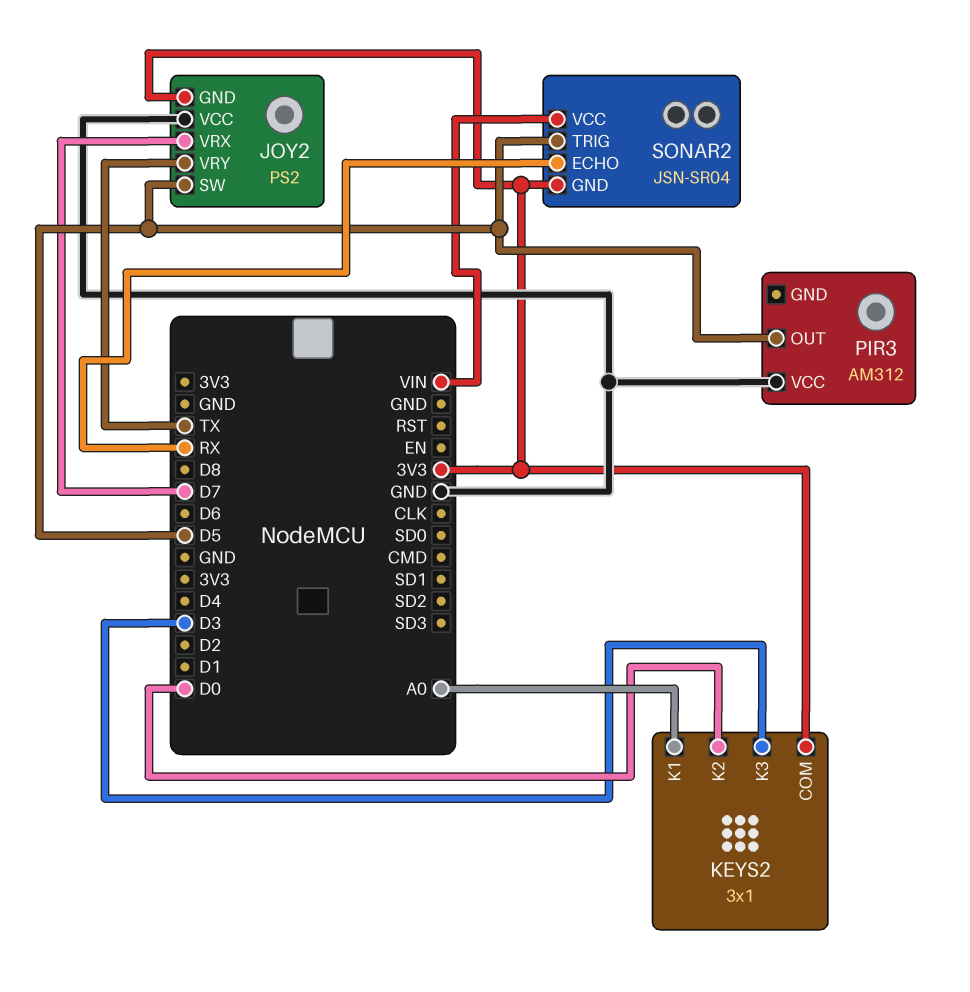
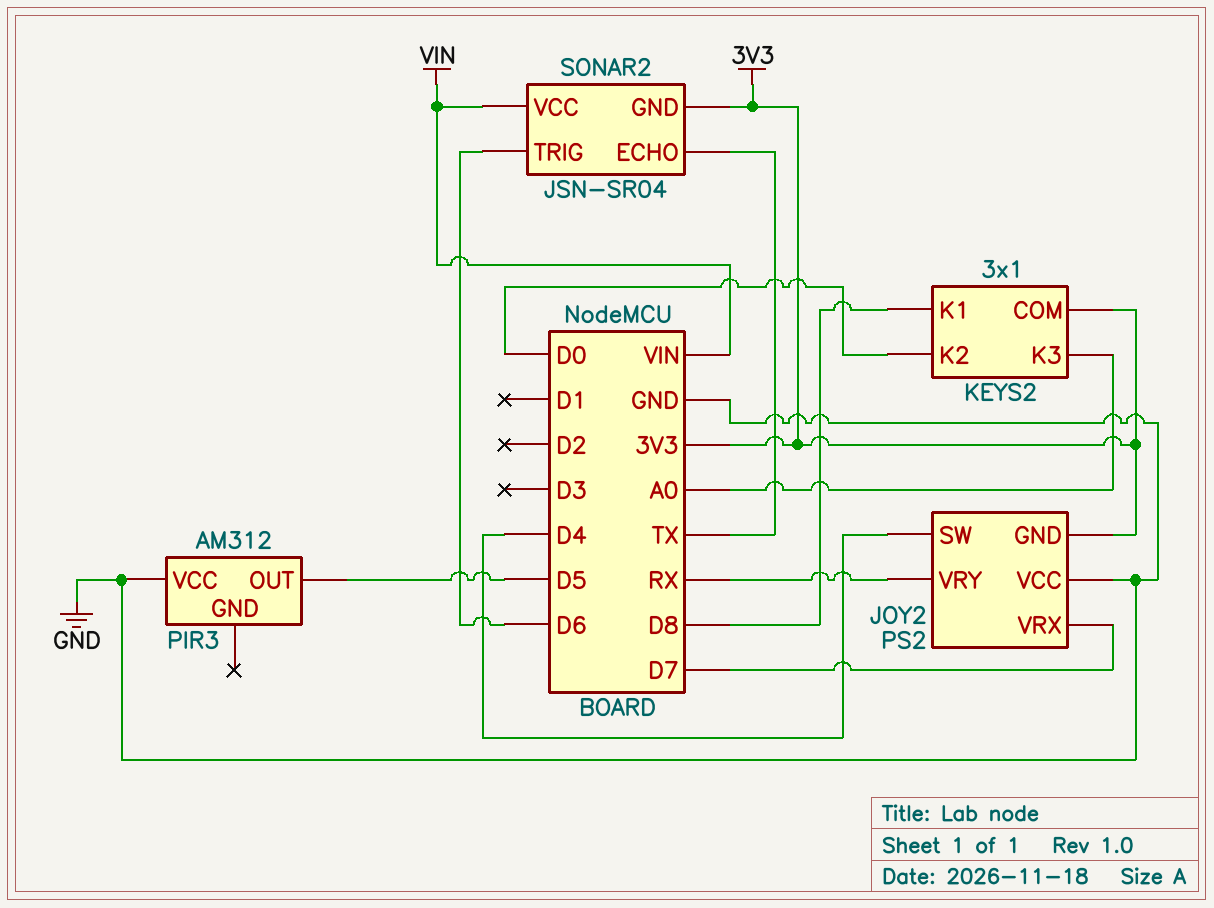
JOY2 pin SW: D5 -> D4
JOY2 pin VRY: TX -> RX
KEYS2 pin K1: A0 -> D8
KEYS2 pin K3: D3 -> A0
SONAR2 pin ECHO: RX -> TX
SONAR2 pin TRIG: D5 -> D6

